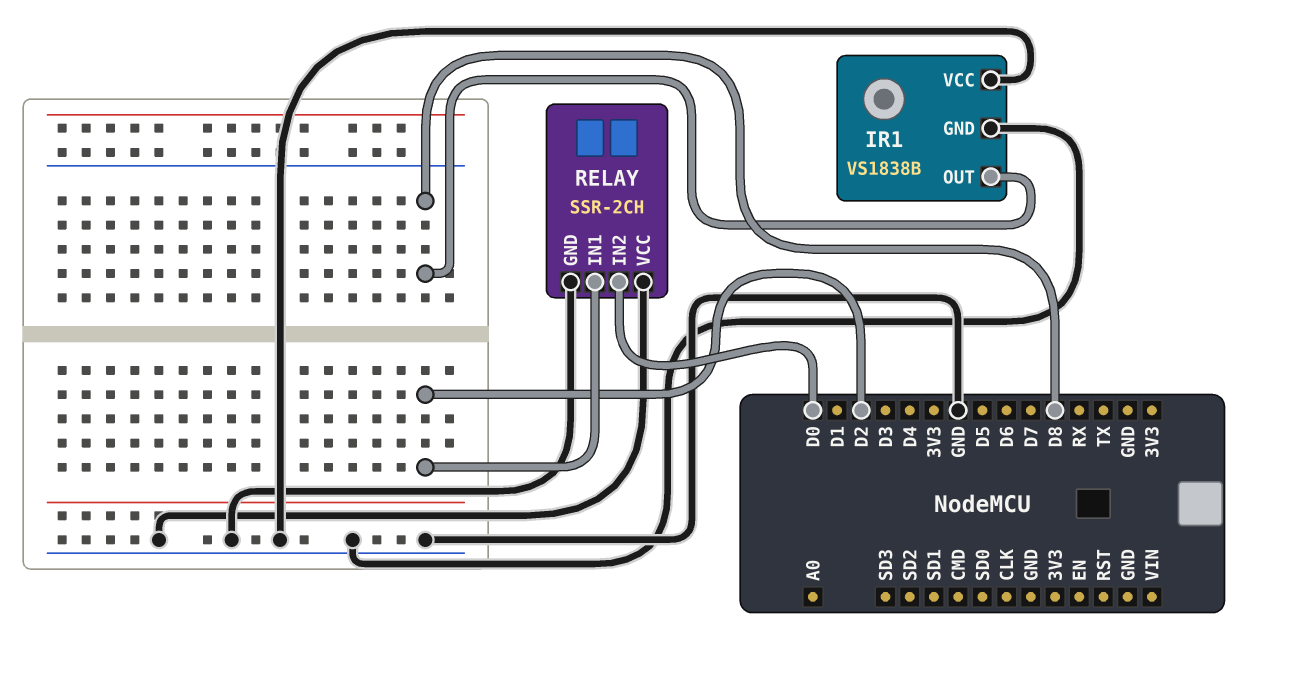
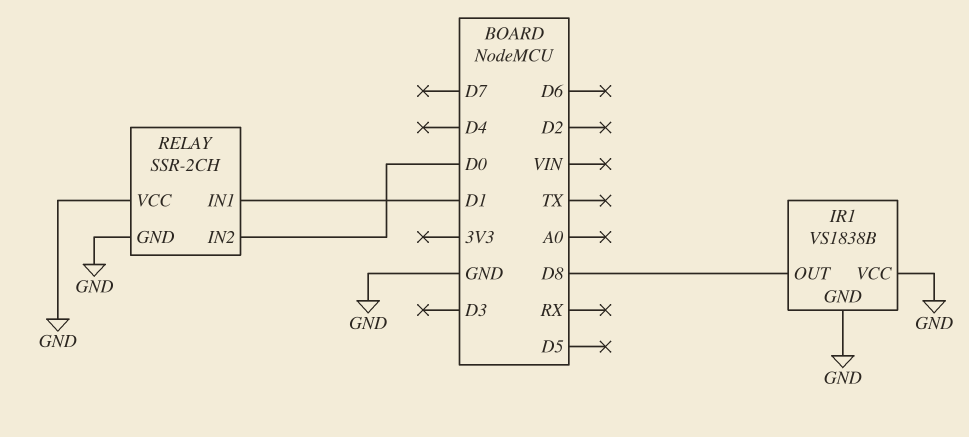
RELAY pin IN1: D2 -> D1

